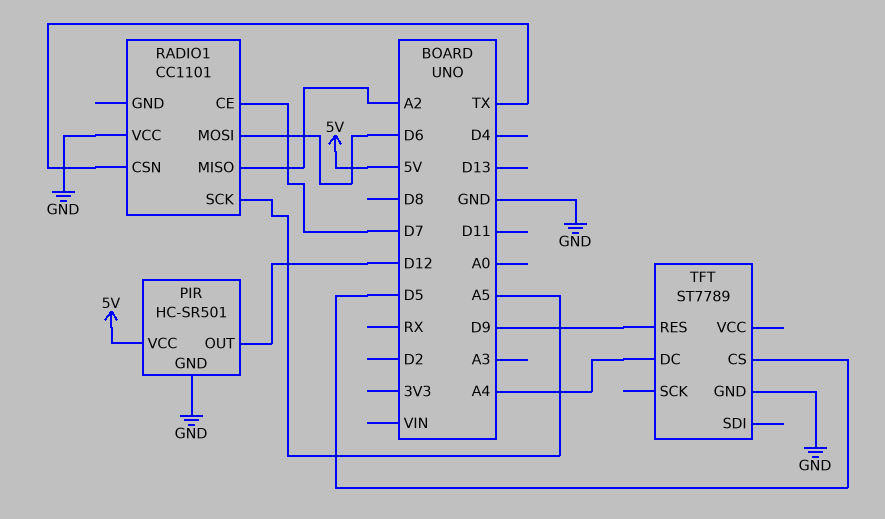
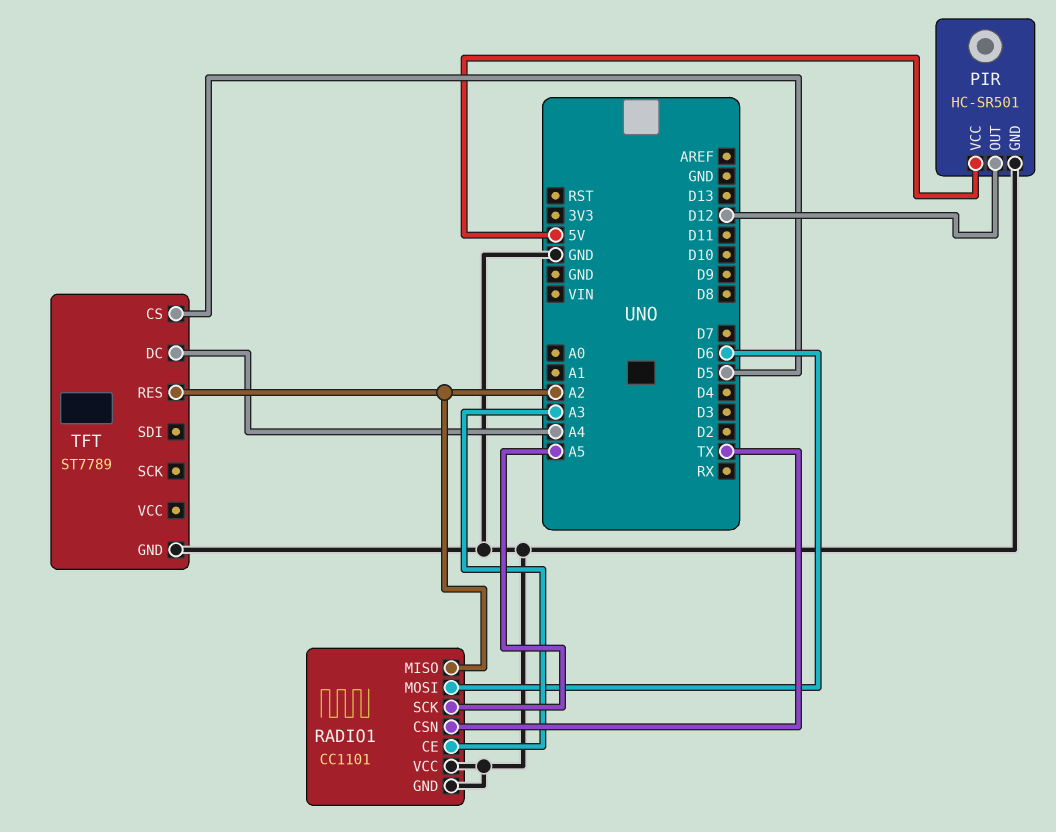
RADIO1 pin CE: D7 -> A3
RADIO1 pin GND: none -> GND
TFT pin RES: D9 -> A2

